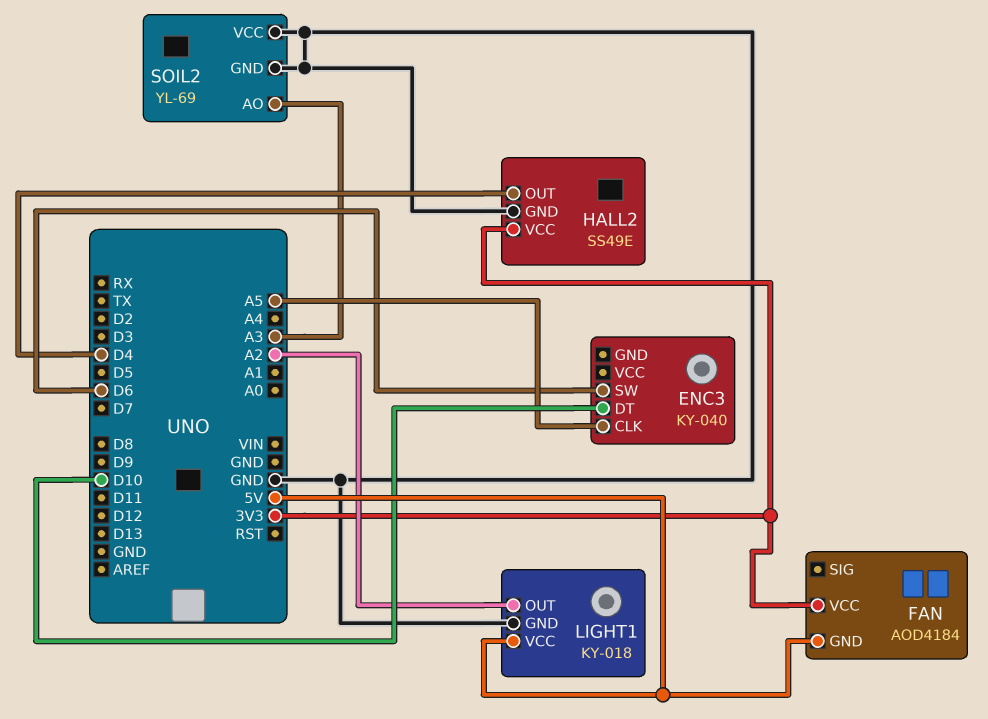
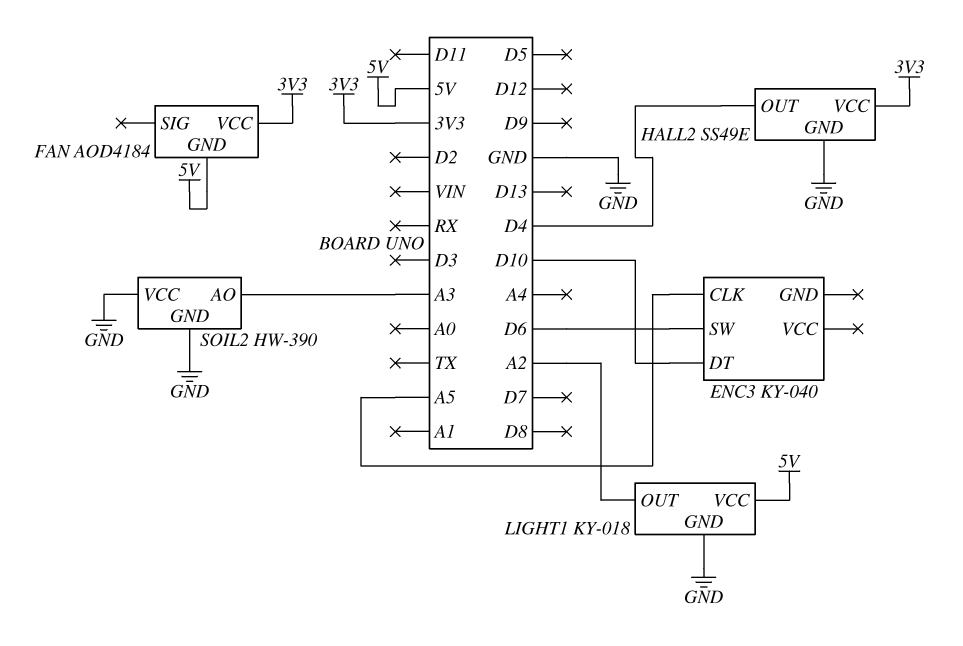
SOIL2: YL-69 -> HW-390

